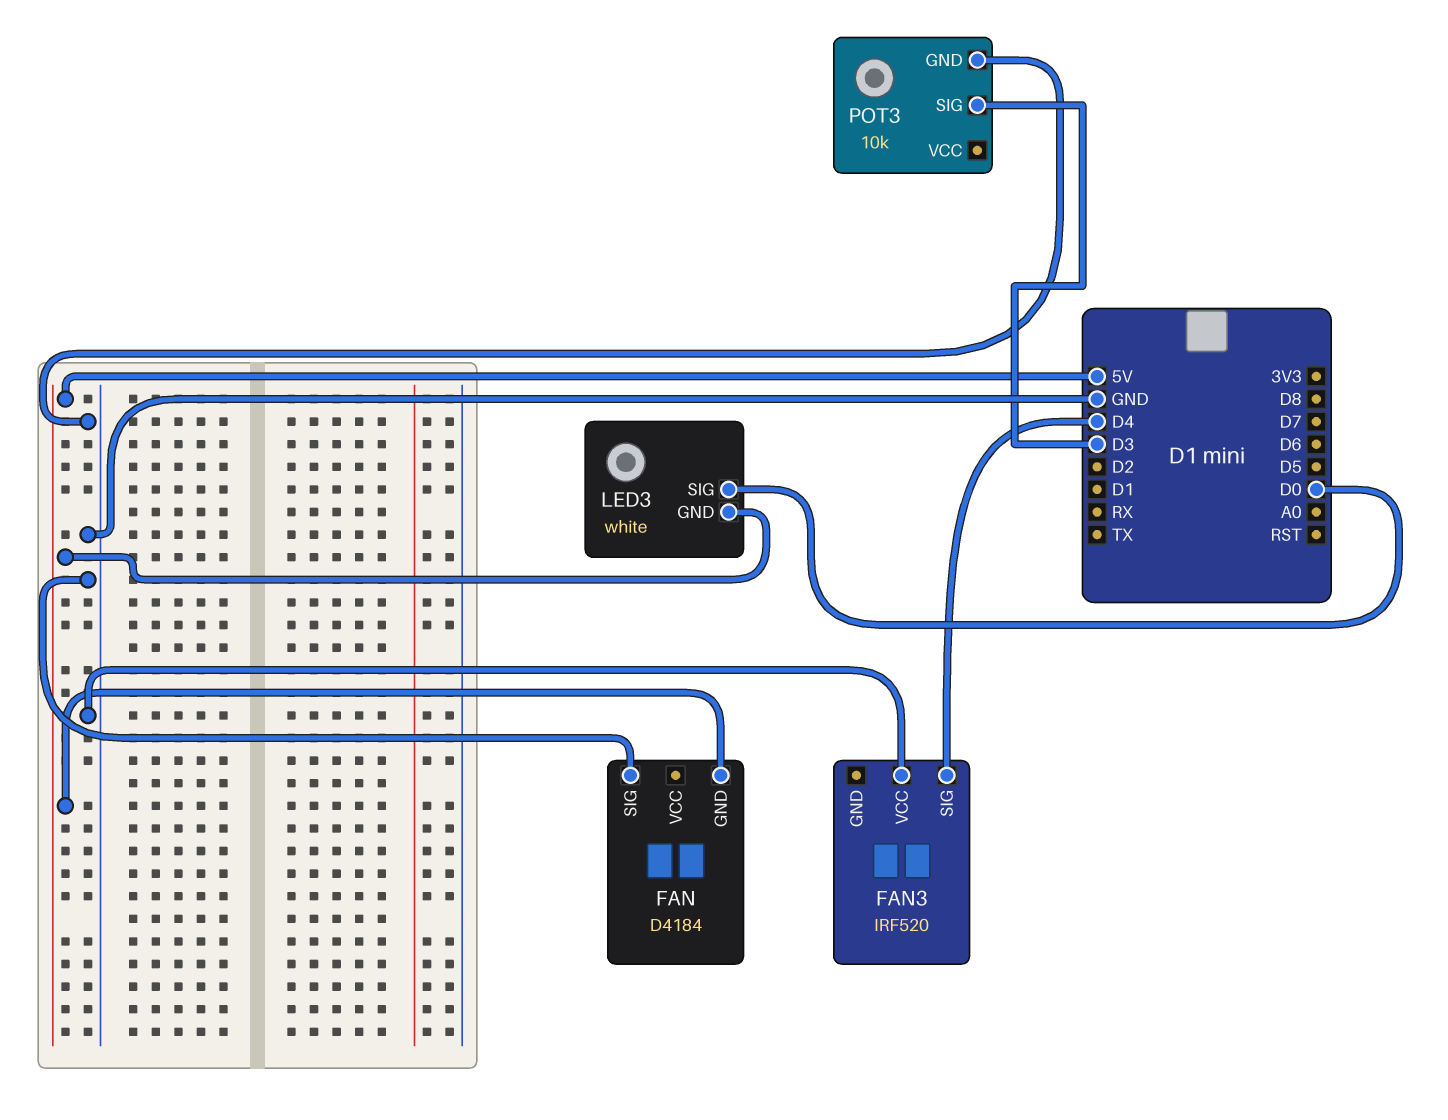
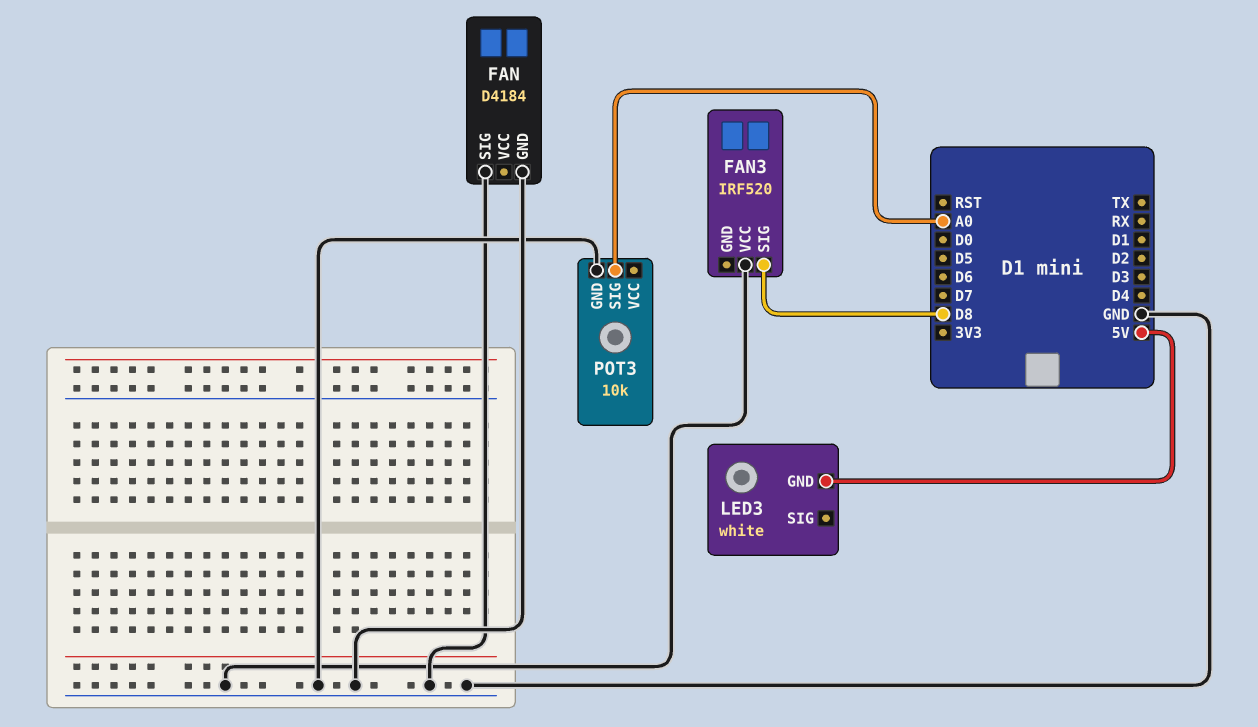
FAN pin GND: 5V -> GND
FAN3 pin SIG: D4 -> D8
LED3 pin SIG: D0 -> none
POT3 pin SIG: D3 -> A0

